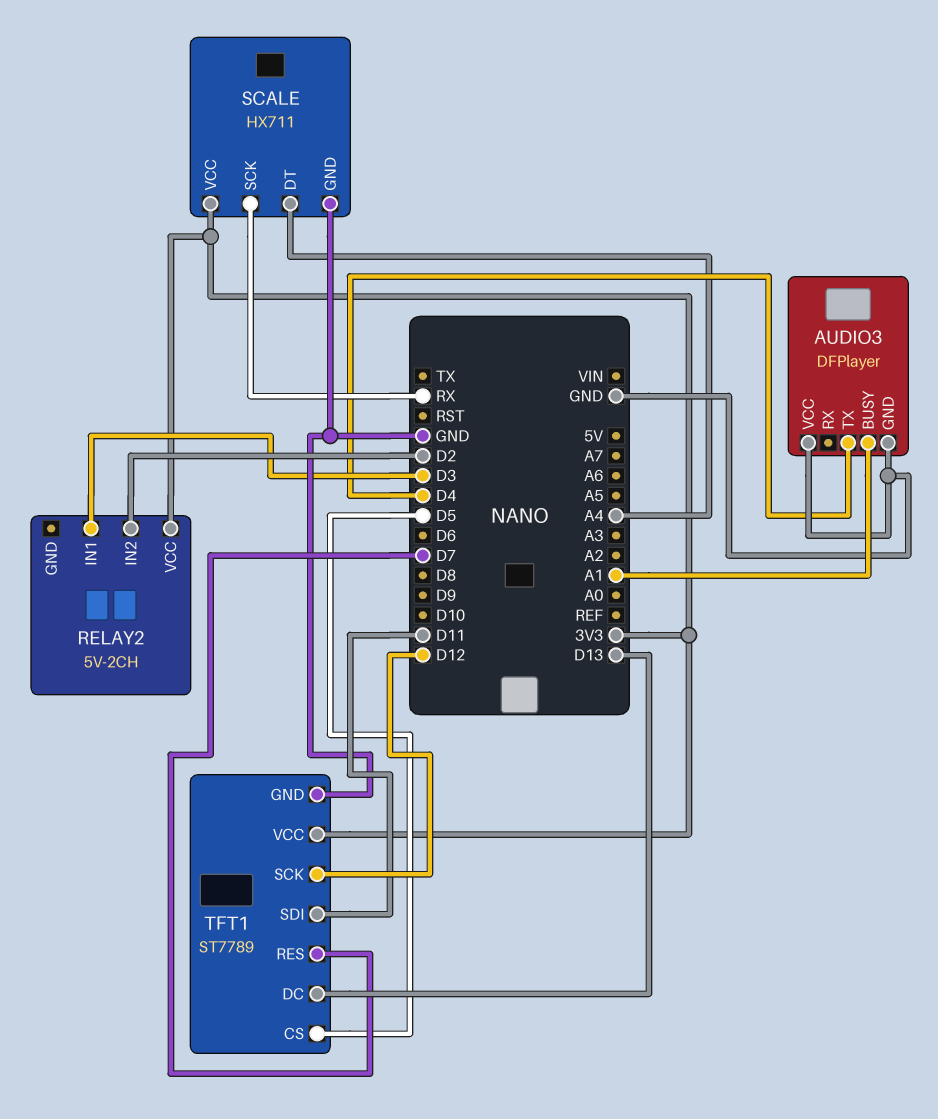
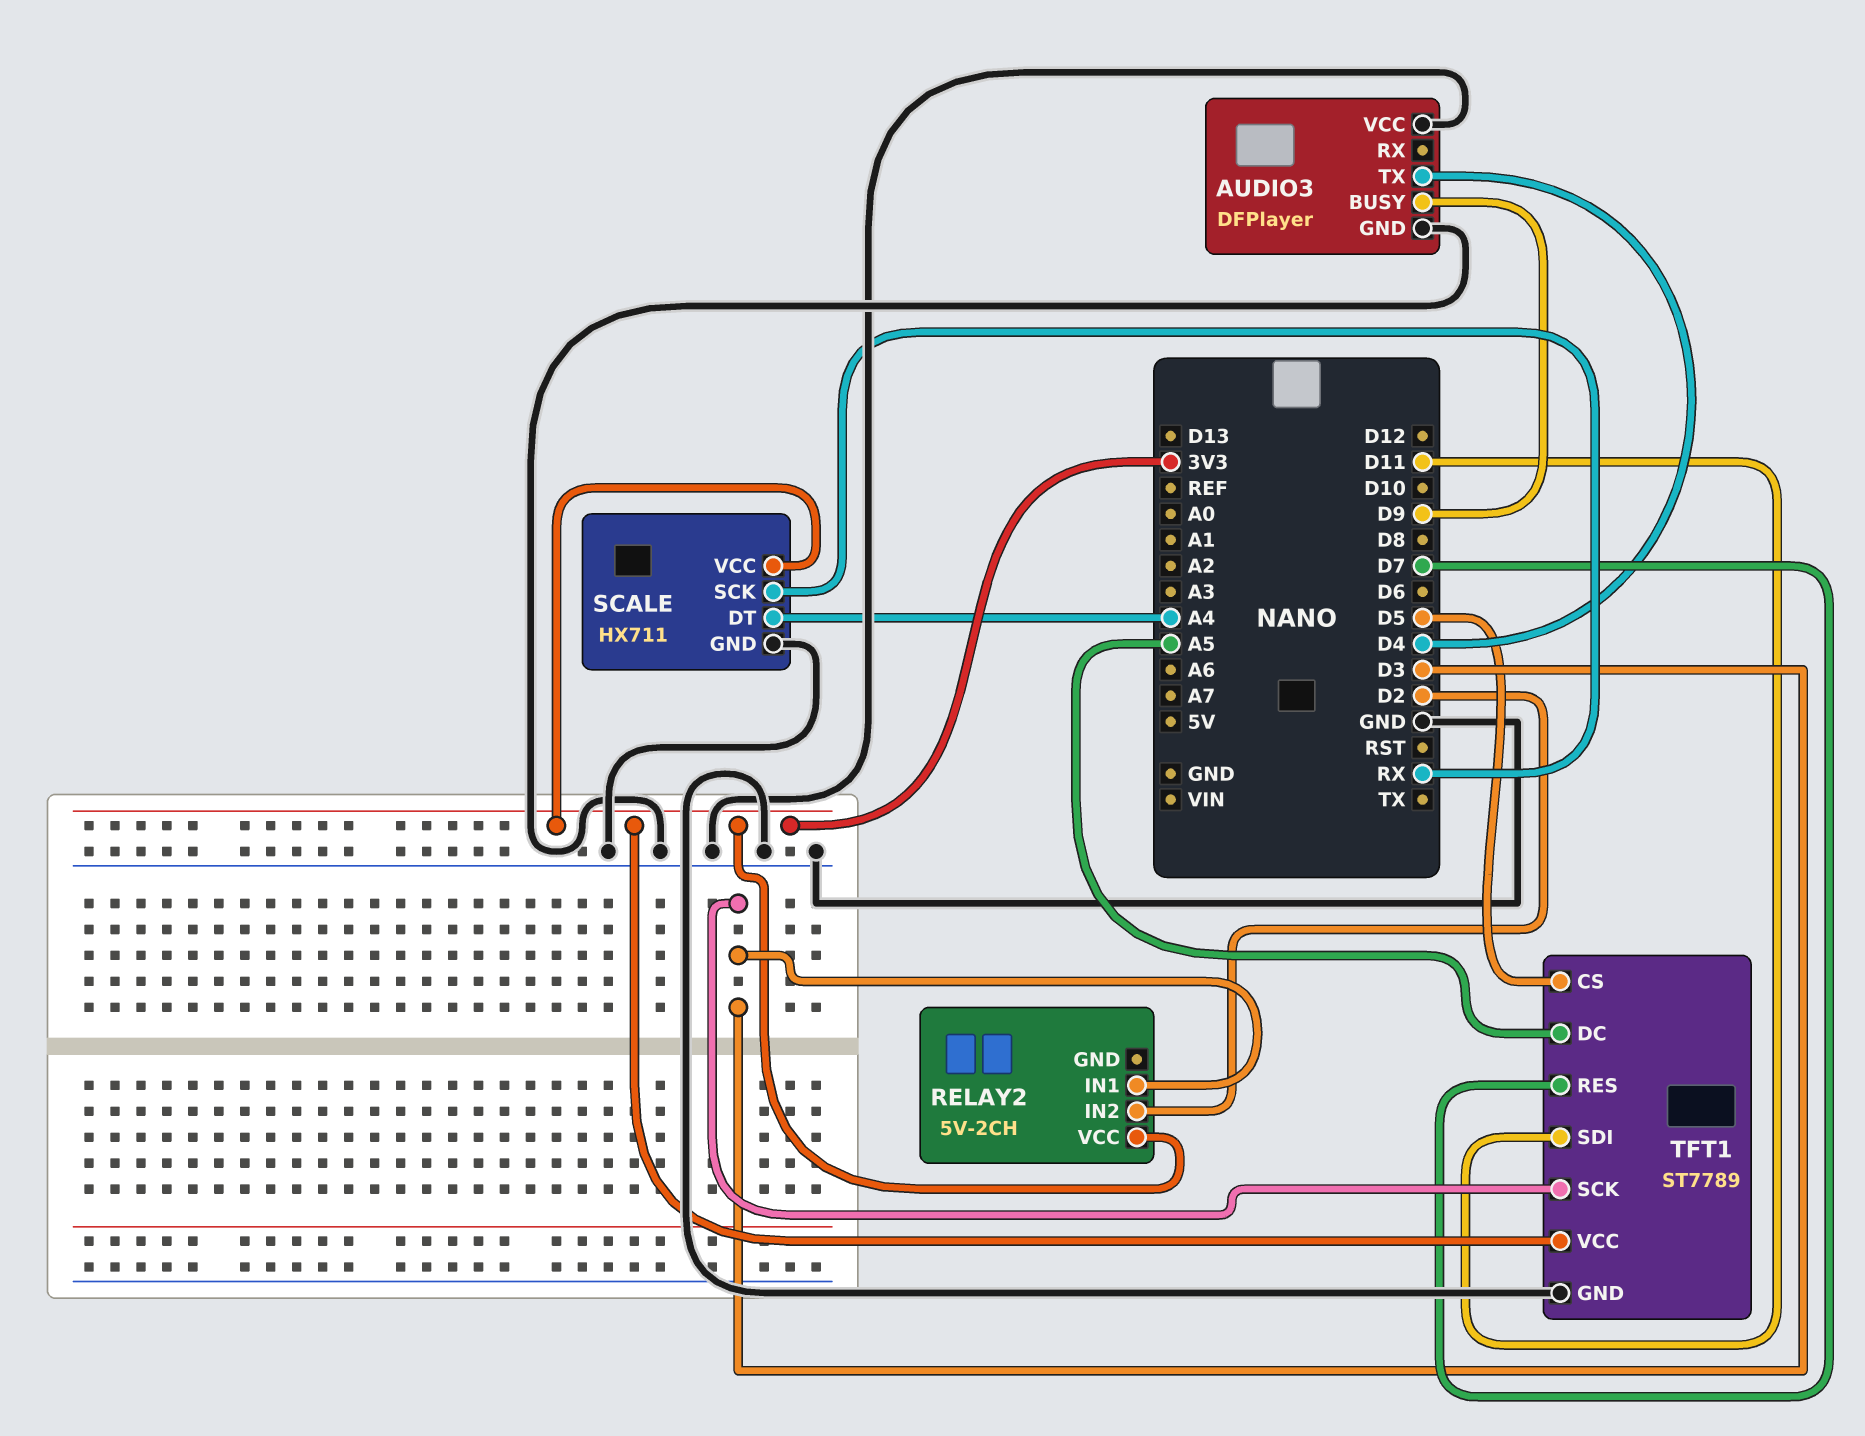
AUDIO3 pin BUSY: A1 -> D9
TFT1 pin DC: D13 -> A5
TFT1 pin SCK: D12 -> D3

